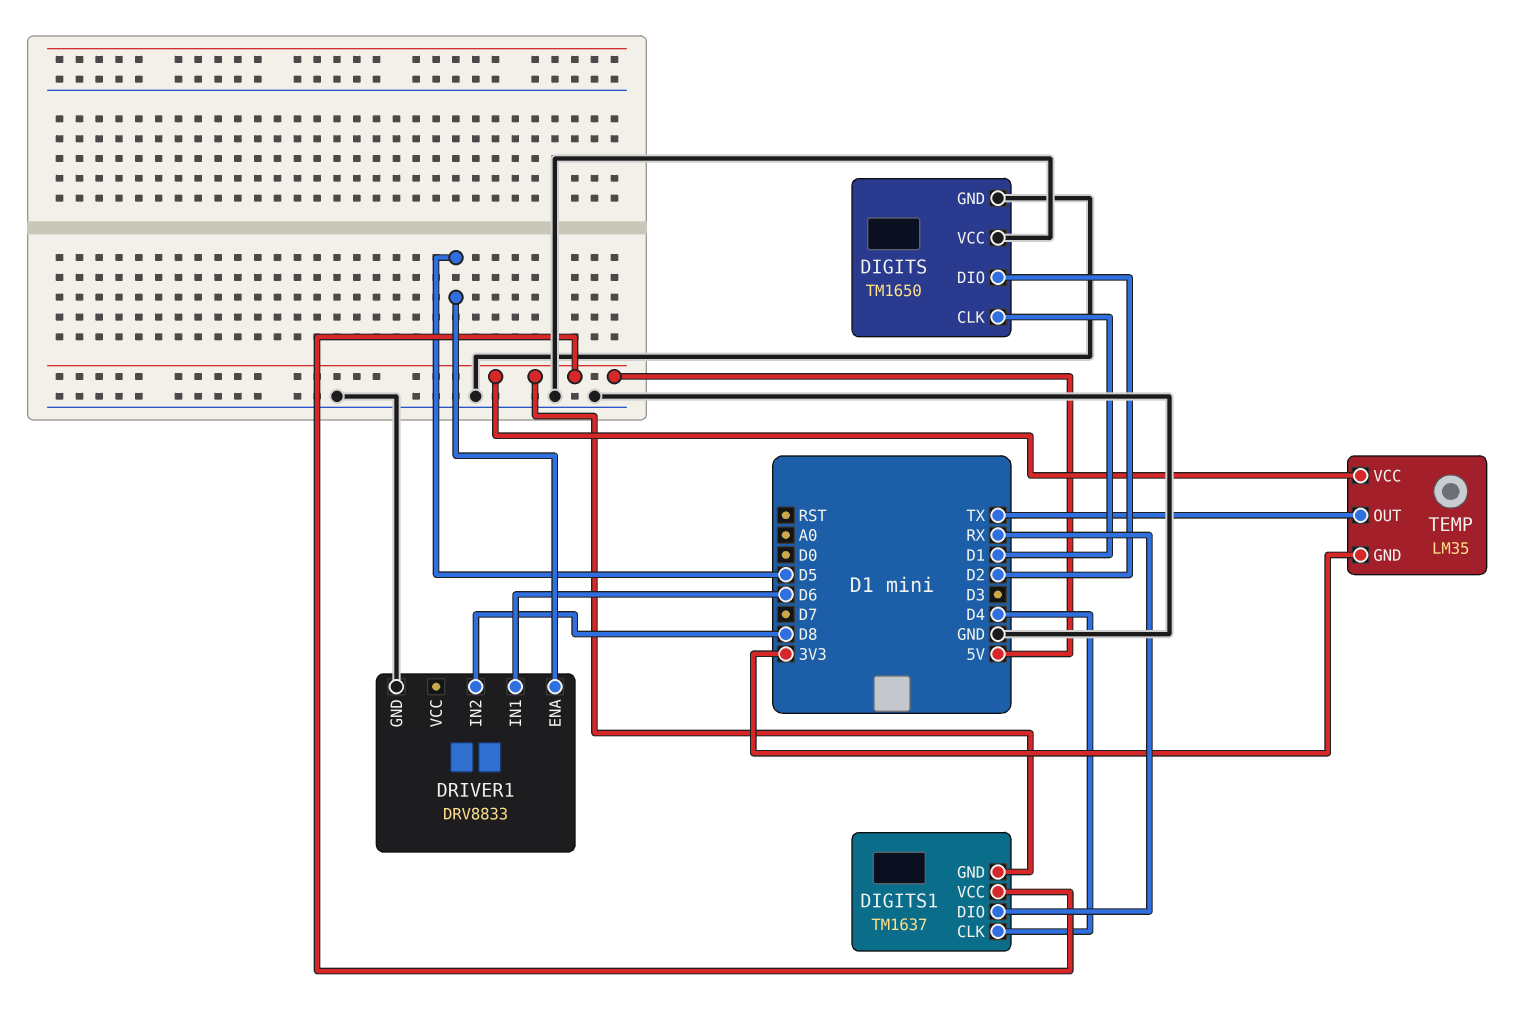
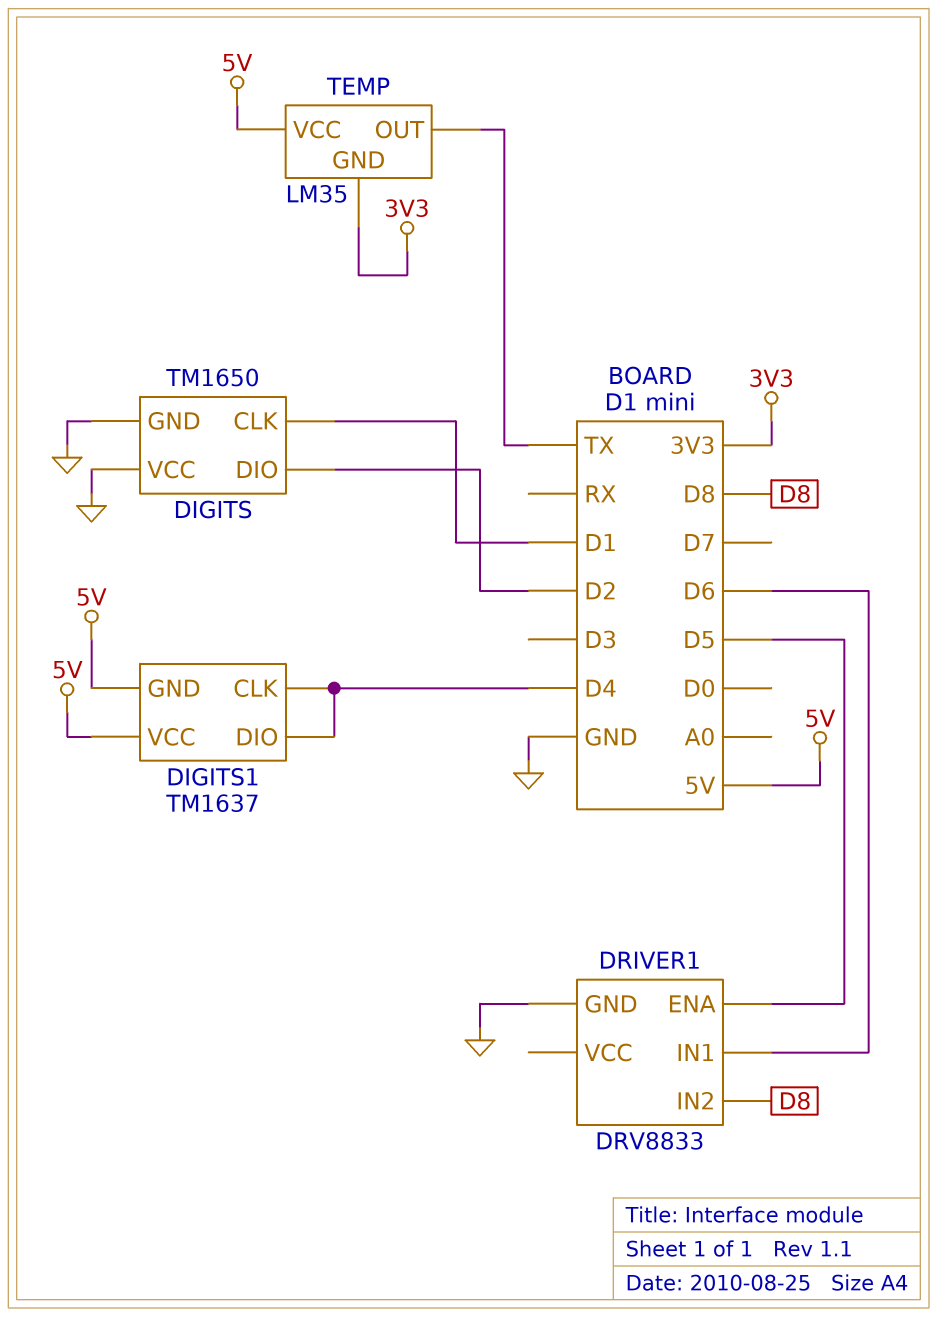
DIGITS1 pin DIO: RX -> D4

